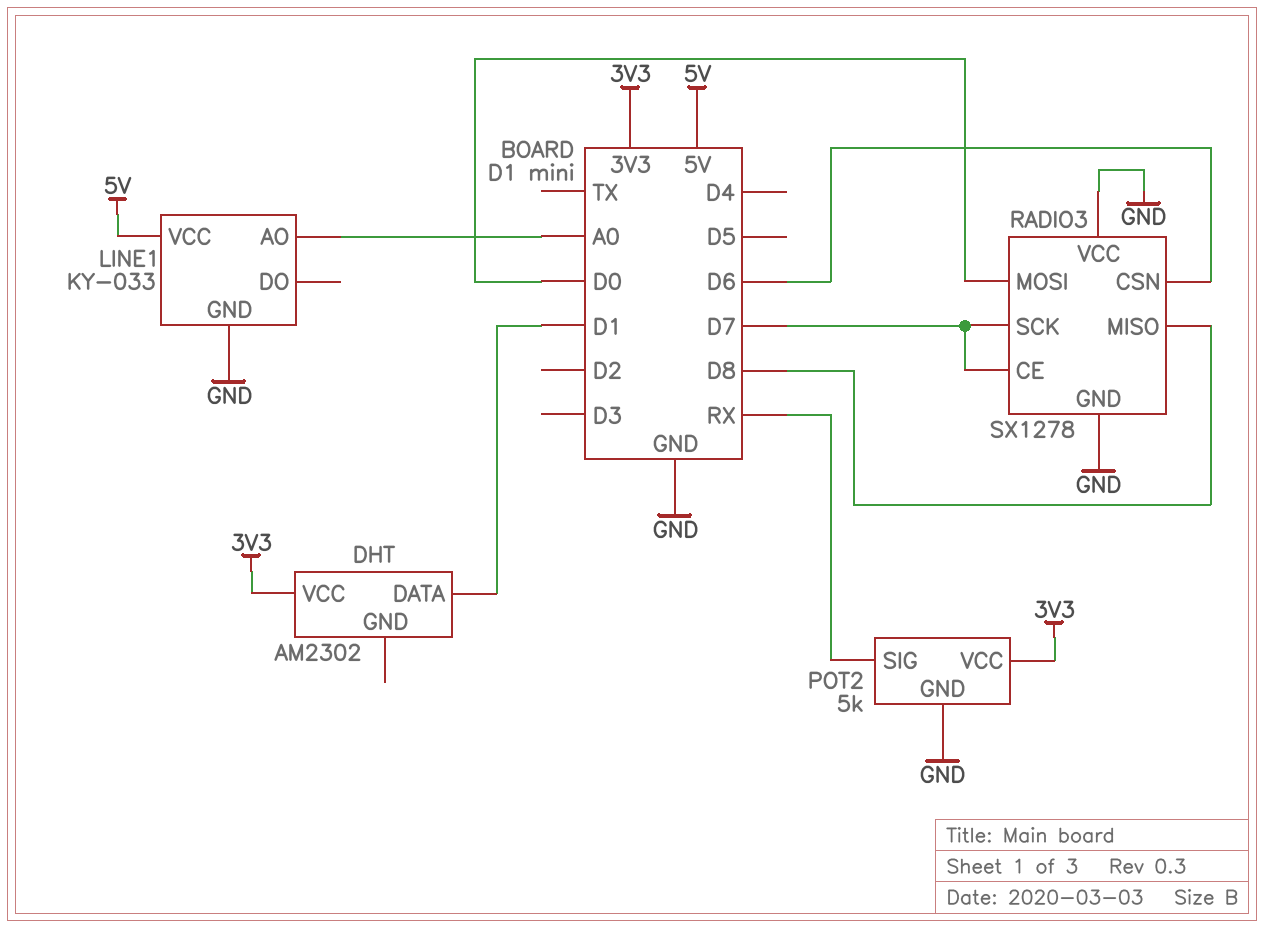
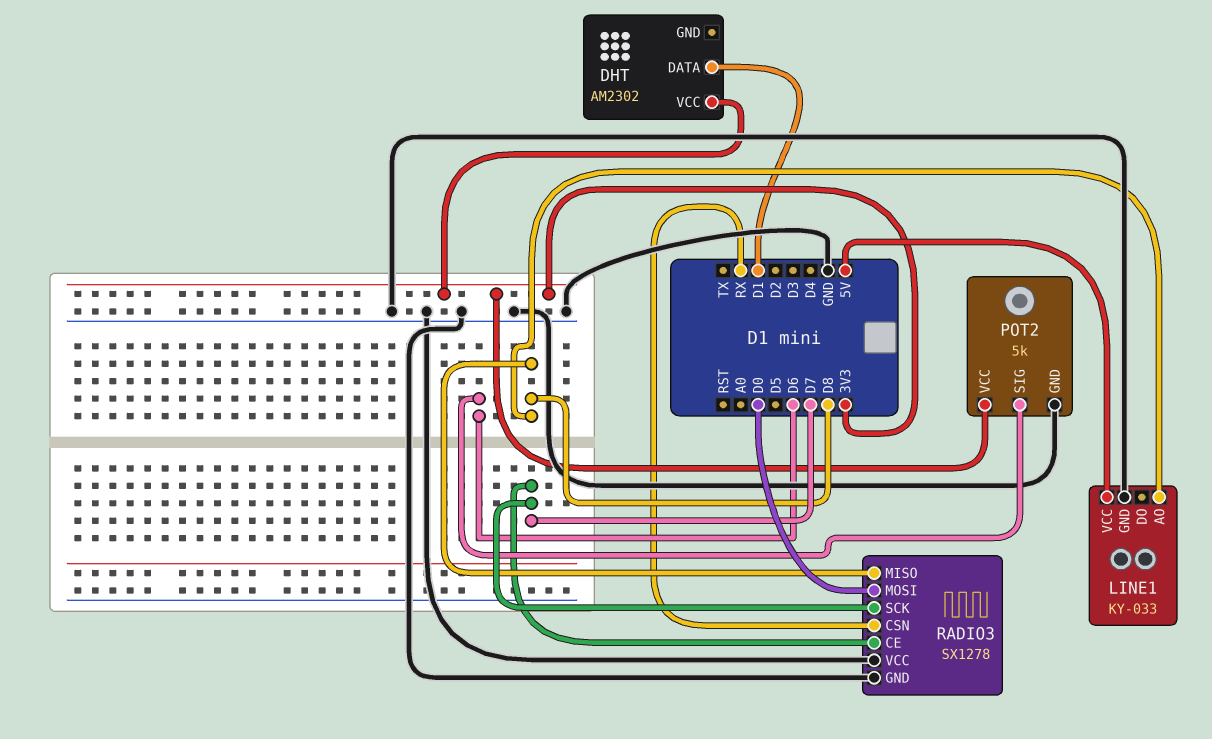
LINE1 pin AO: A0 -> D8
POT2 pin SIG: RX -> D6
RADIO3 pin CSN: D6 -> RX

